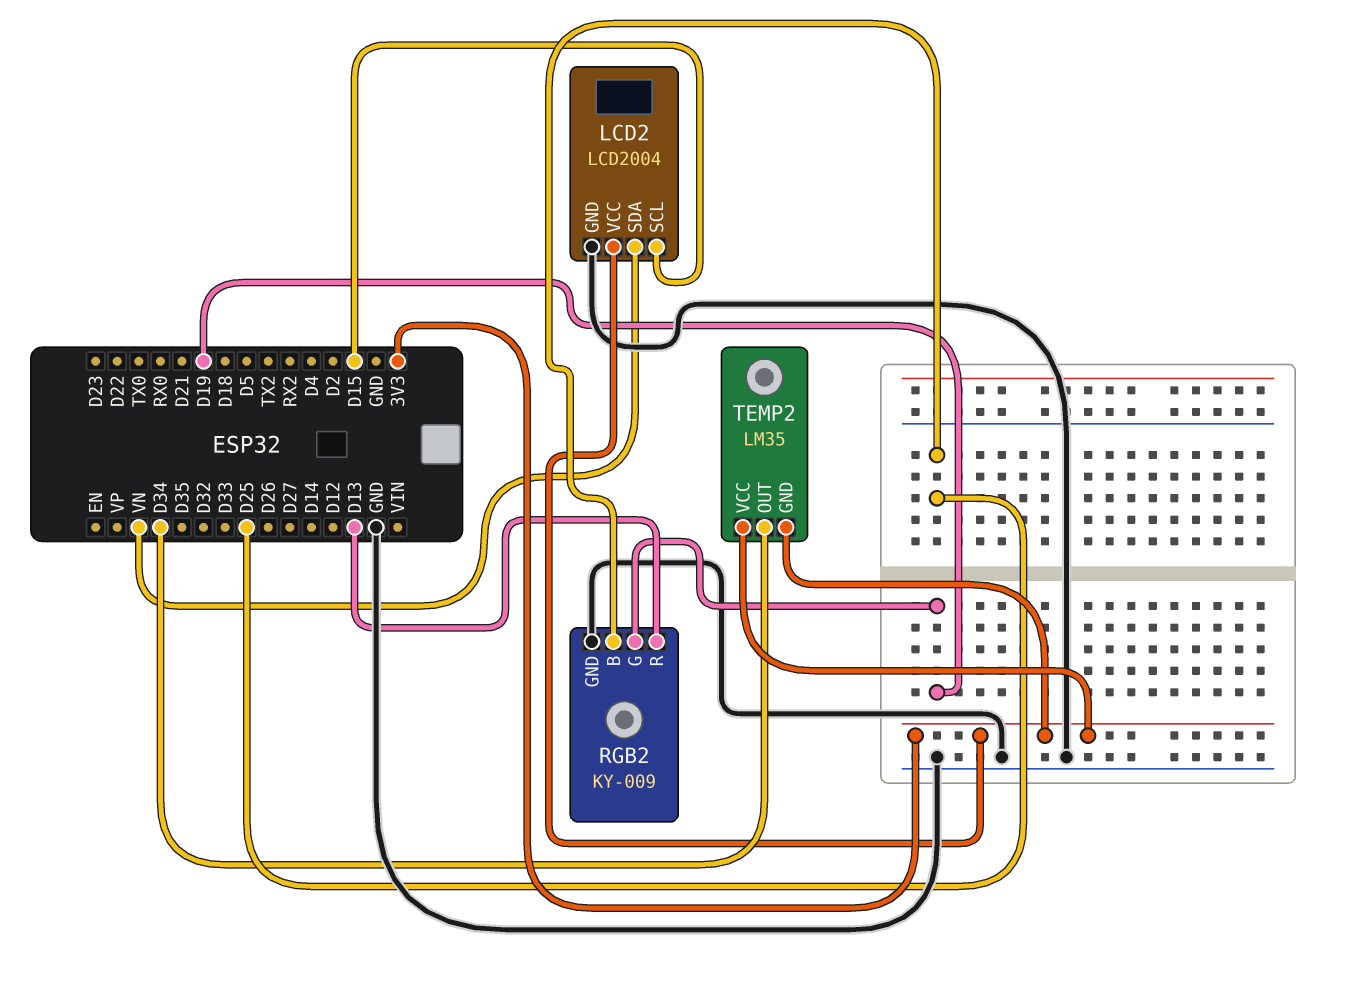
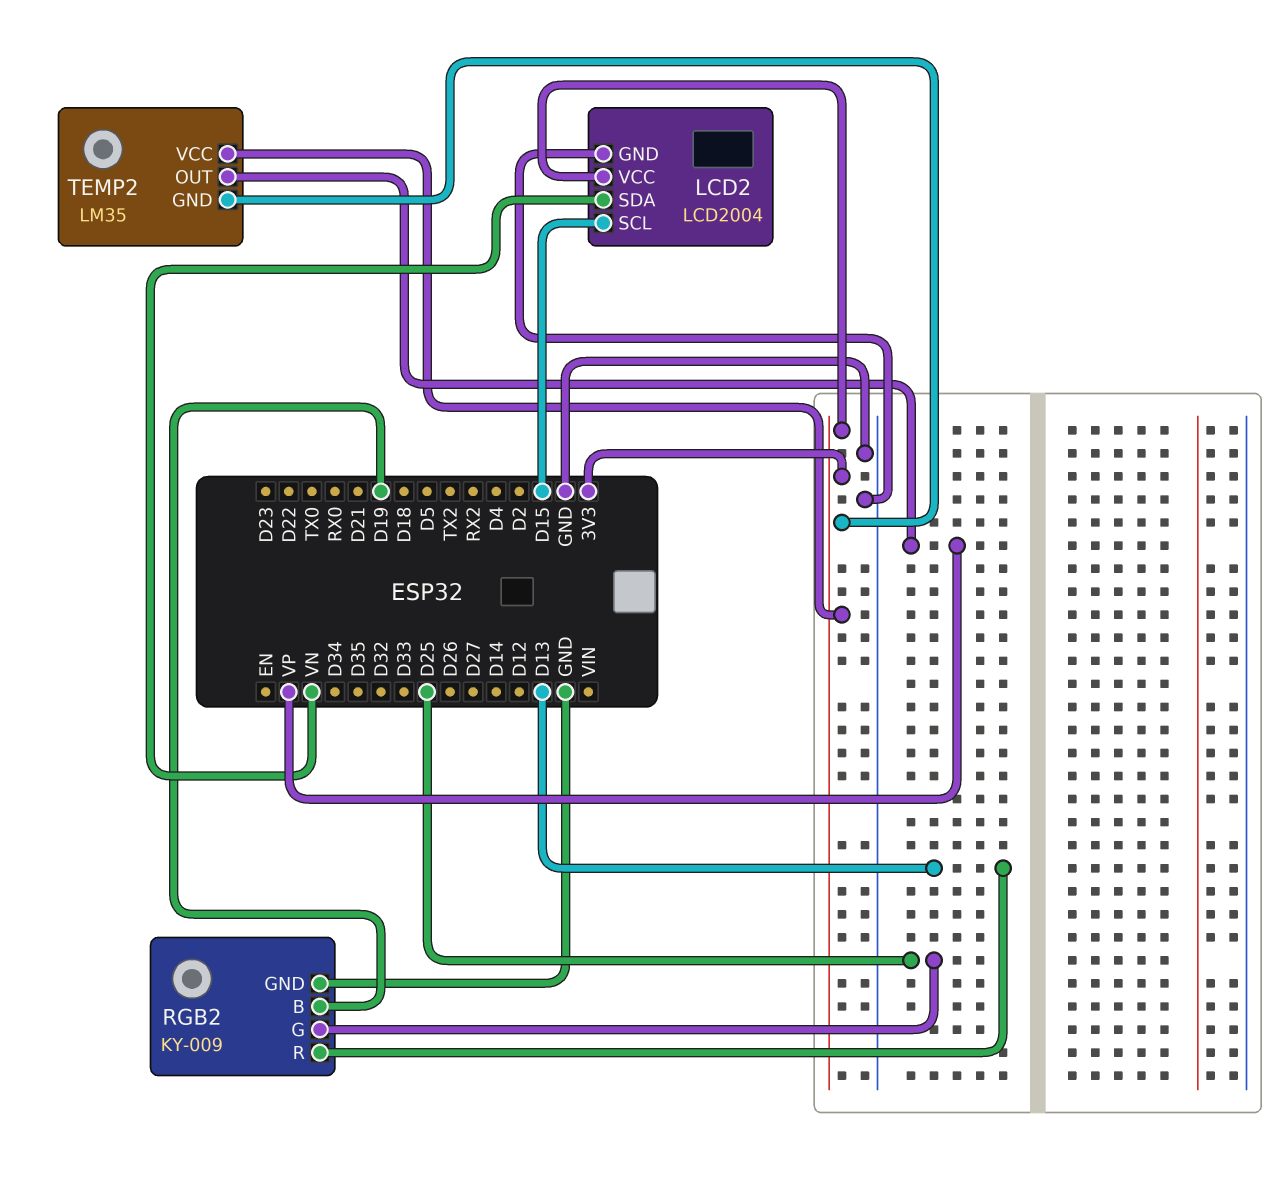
RGB2 pin B: D25 -> D19
RGB2 pin G: D19 -> D25
TEMP2 pin OUT: D34 -> VP

